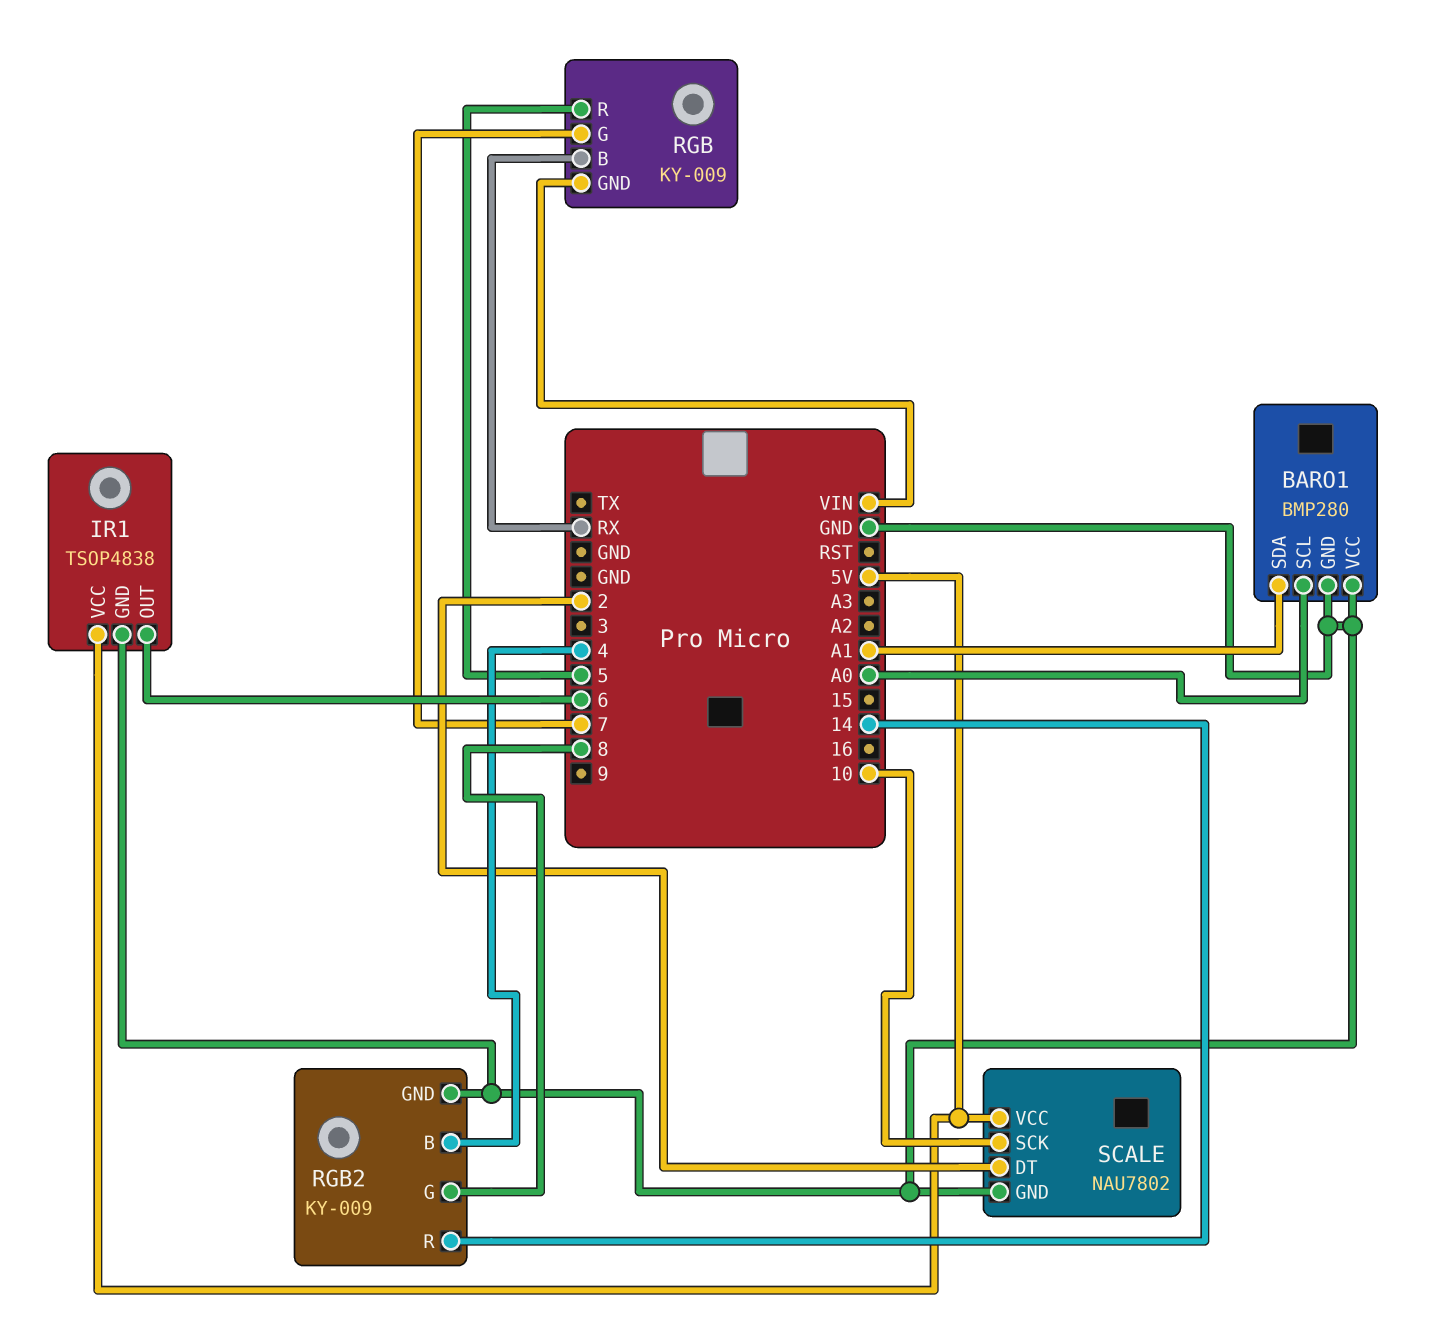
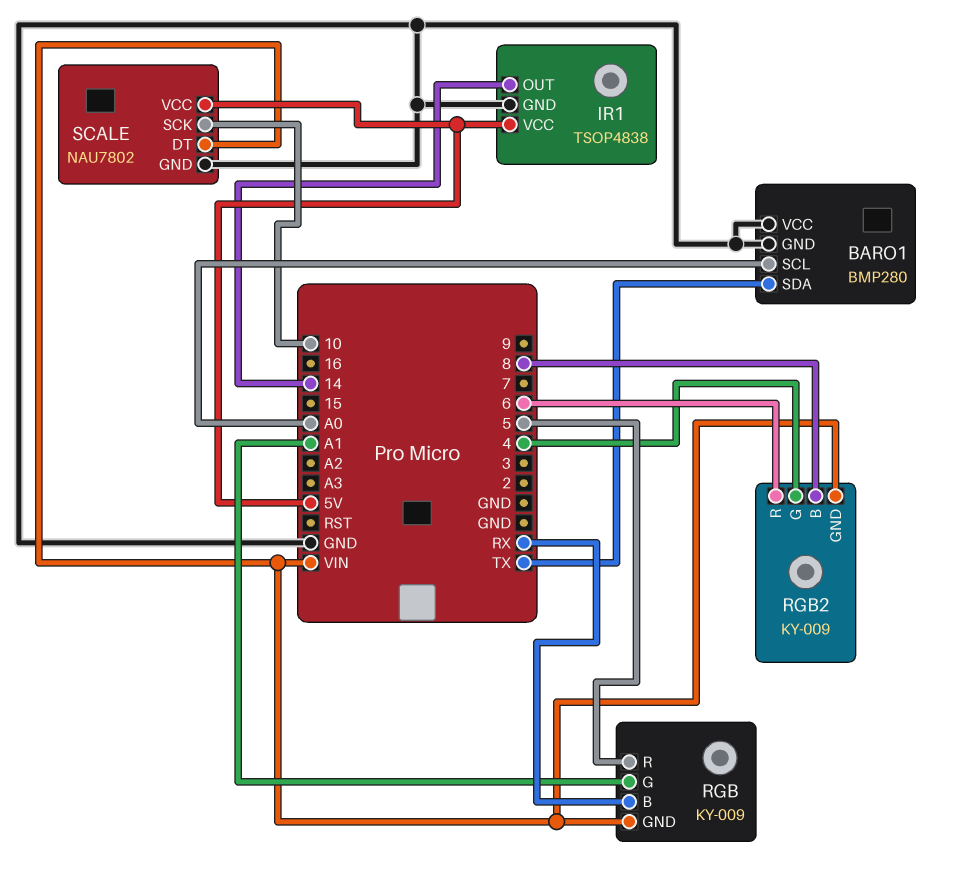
BARO1 pin SDA: A1 -> TX
IR1 pin OUT: 6 -> 14
RGB pin G: 7 -> A1
RGB2 pin B: 4 -> 8
RGB2 pin G: 8 -> 4
RGB2 pin GND: GND -> VIN
RGB2 pin R: 14 -> 6
SCALE pin DT: 2 -> VIN

